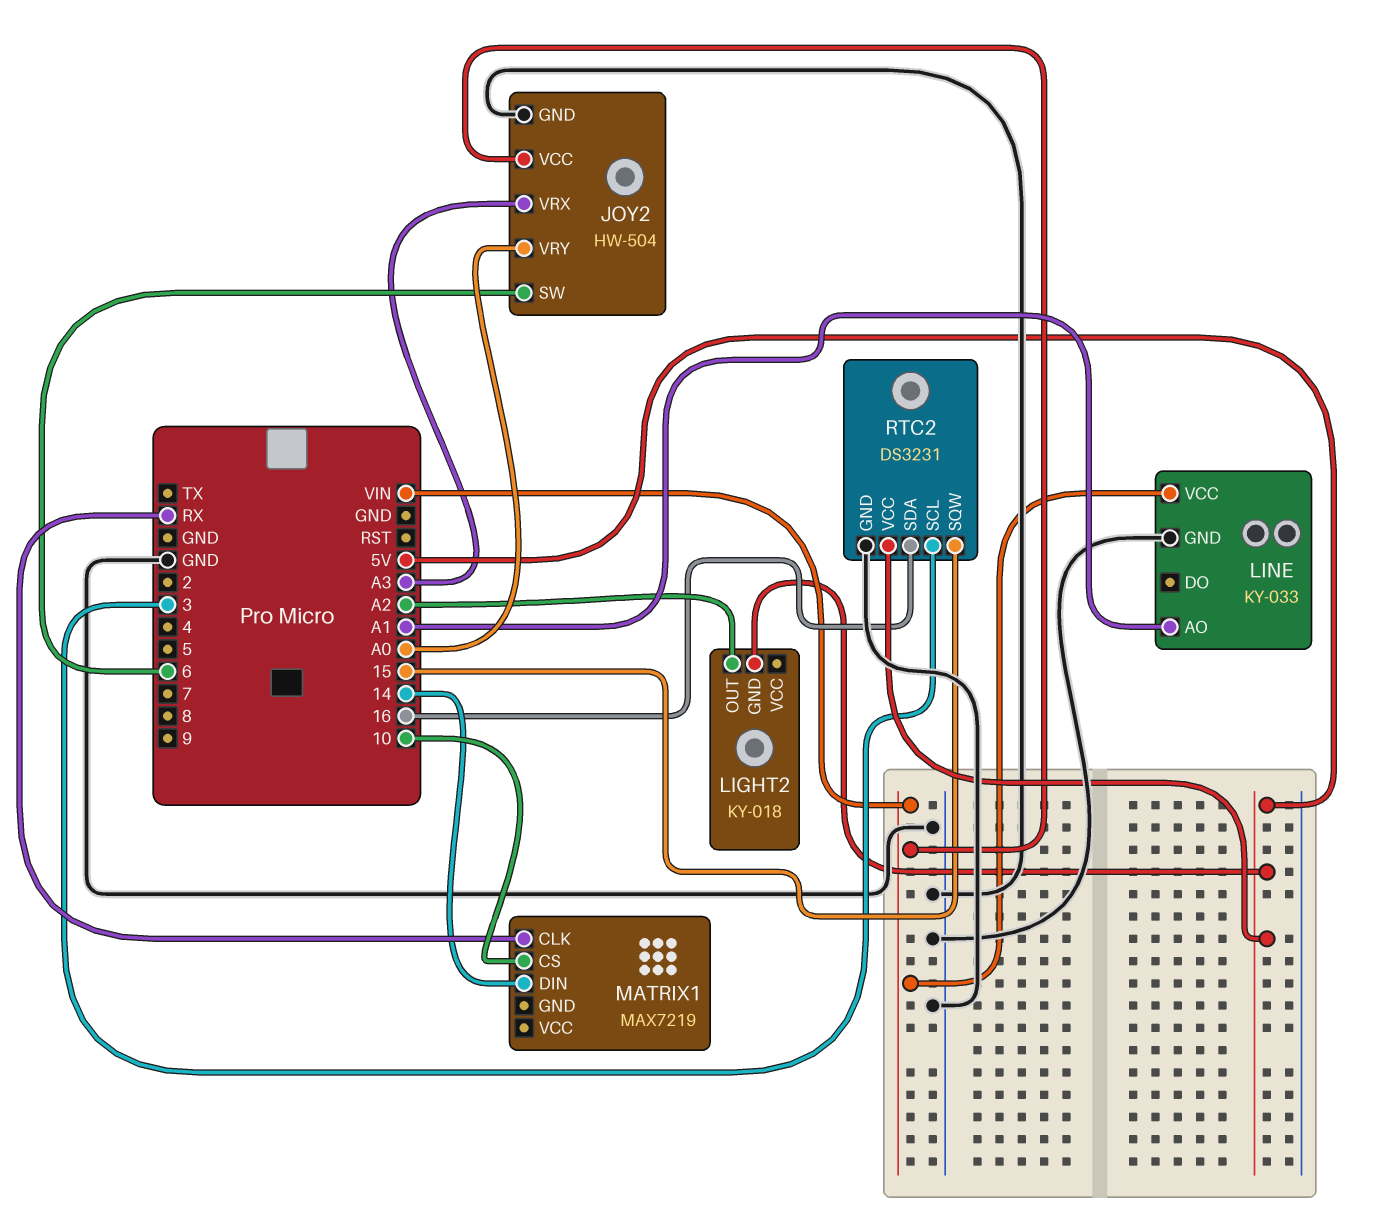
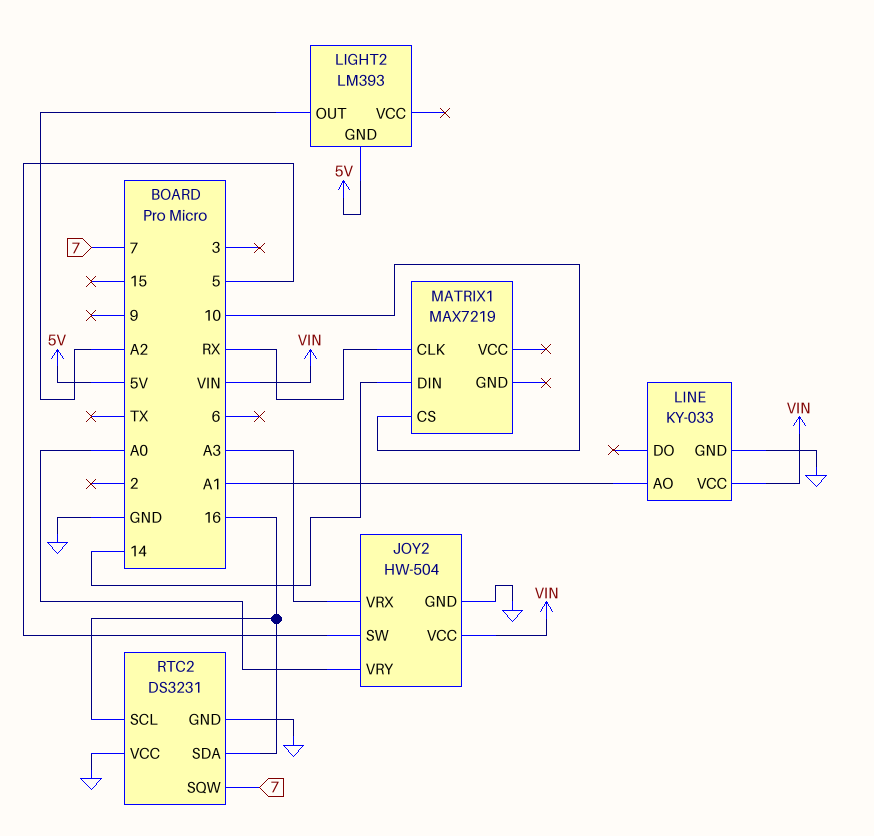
JOY2 pin SW: 6 -> 5
LIGHT2: KY-018 -> LM393
RTC2 pin SCL: 3 -> 16
RTC2 pin SQW: 15 -> 7
RTC2 pin VCC: 5V -> GND

